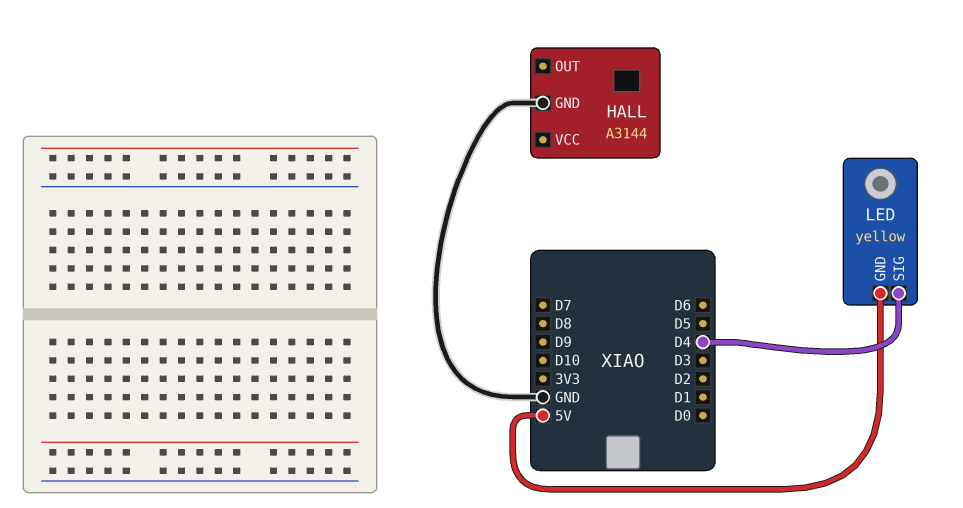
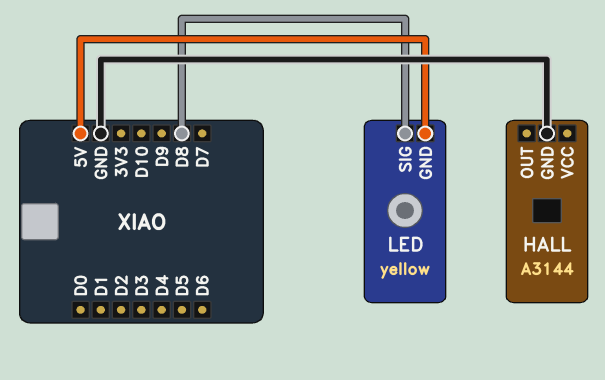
LED pin SIG: D4 -> D8

